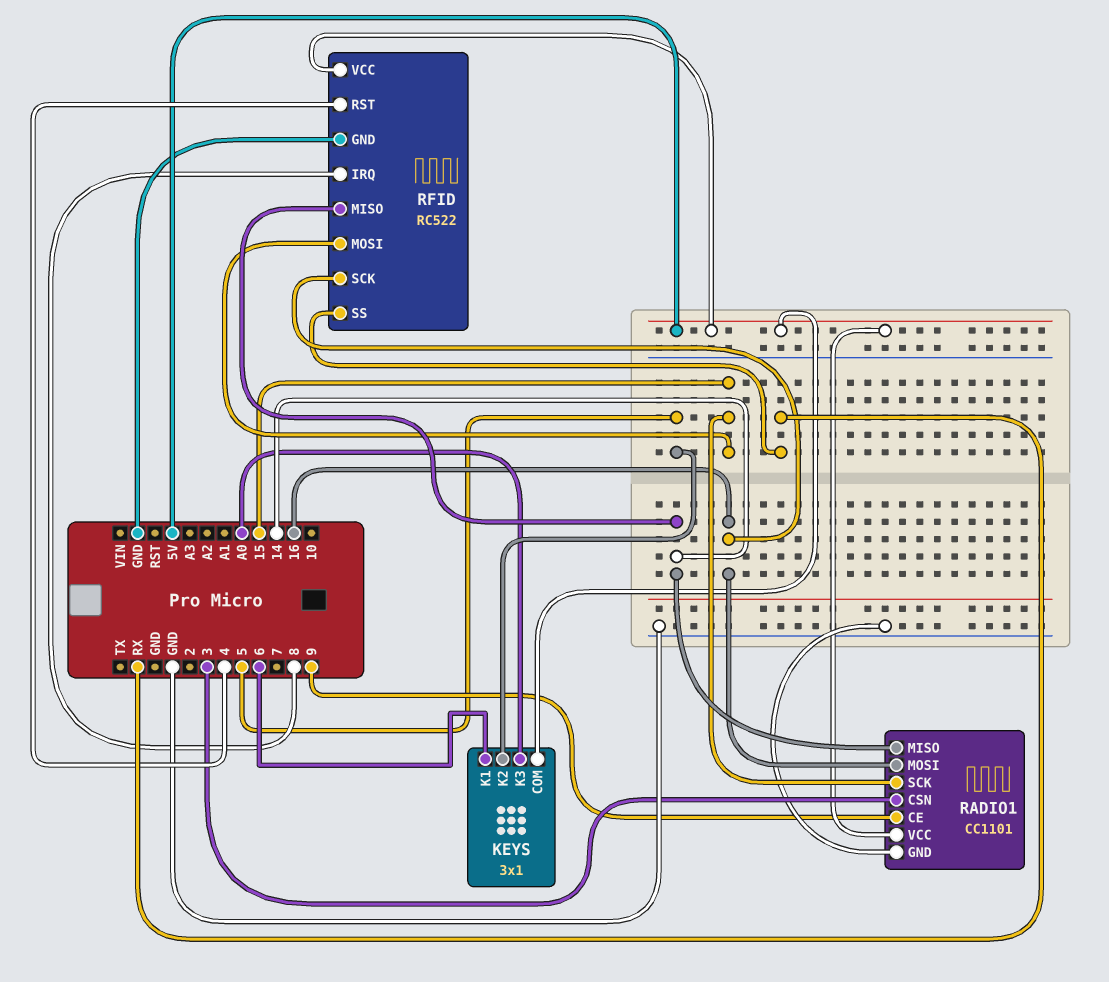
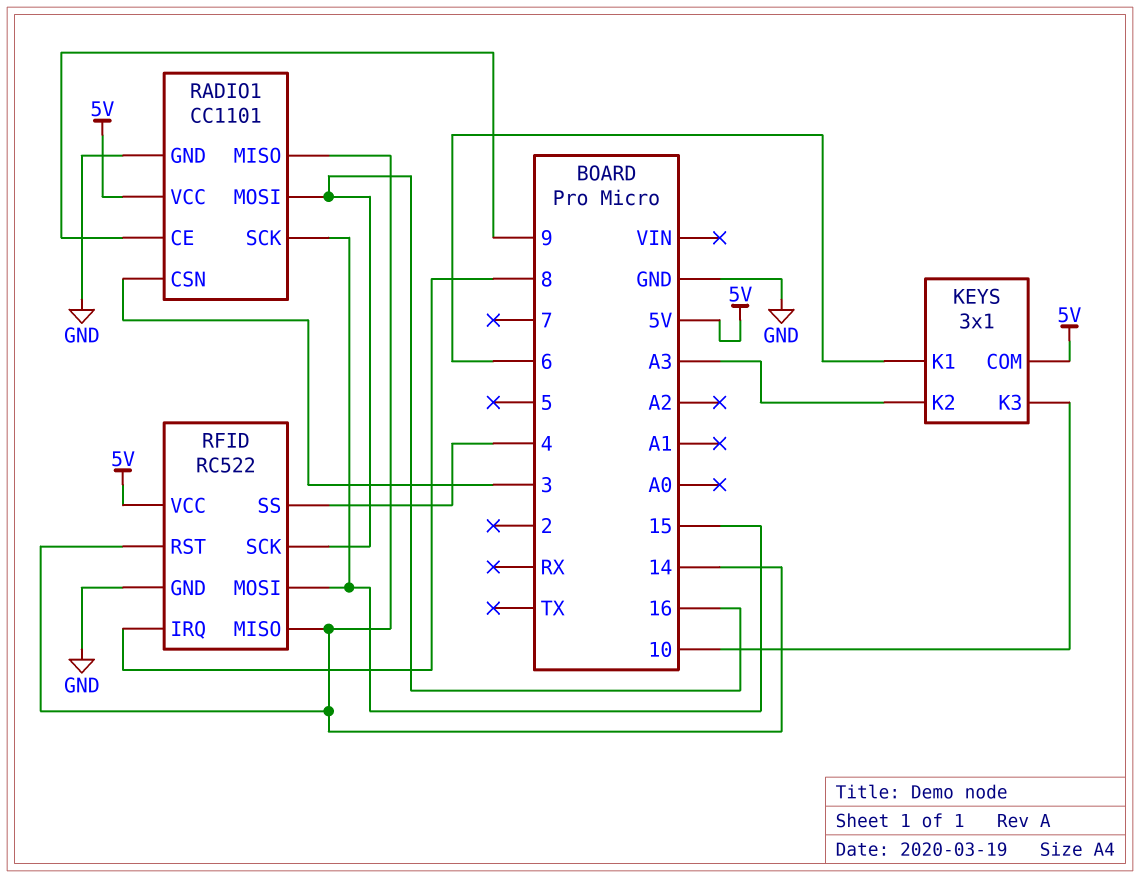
KEYS pin K2: 5 -> A3
KEYS pin K3: A0 -> 10
RFID pin RST: 4 -> 14
RFID pin SS: RX -> 4

